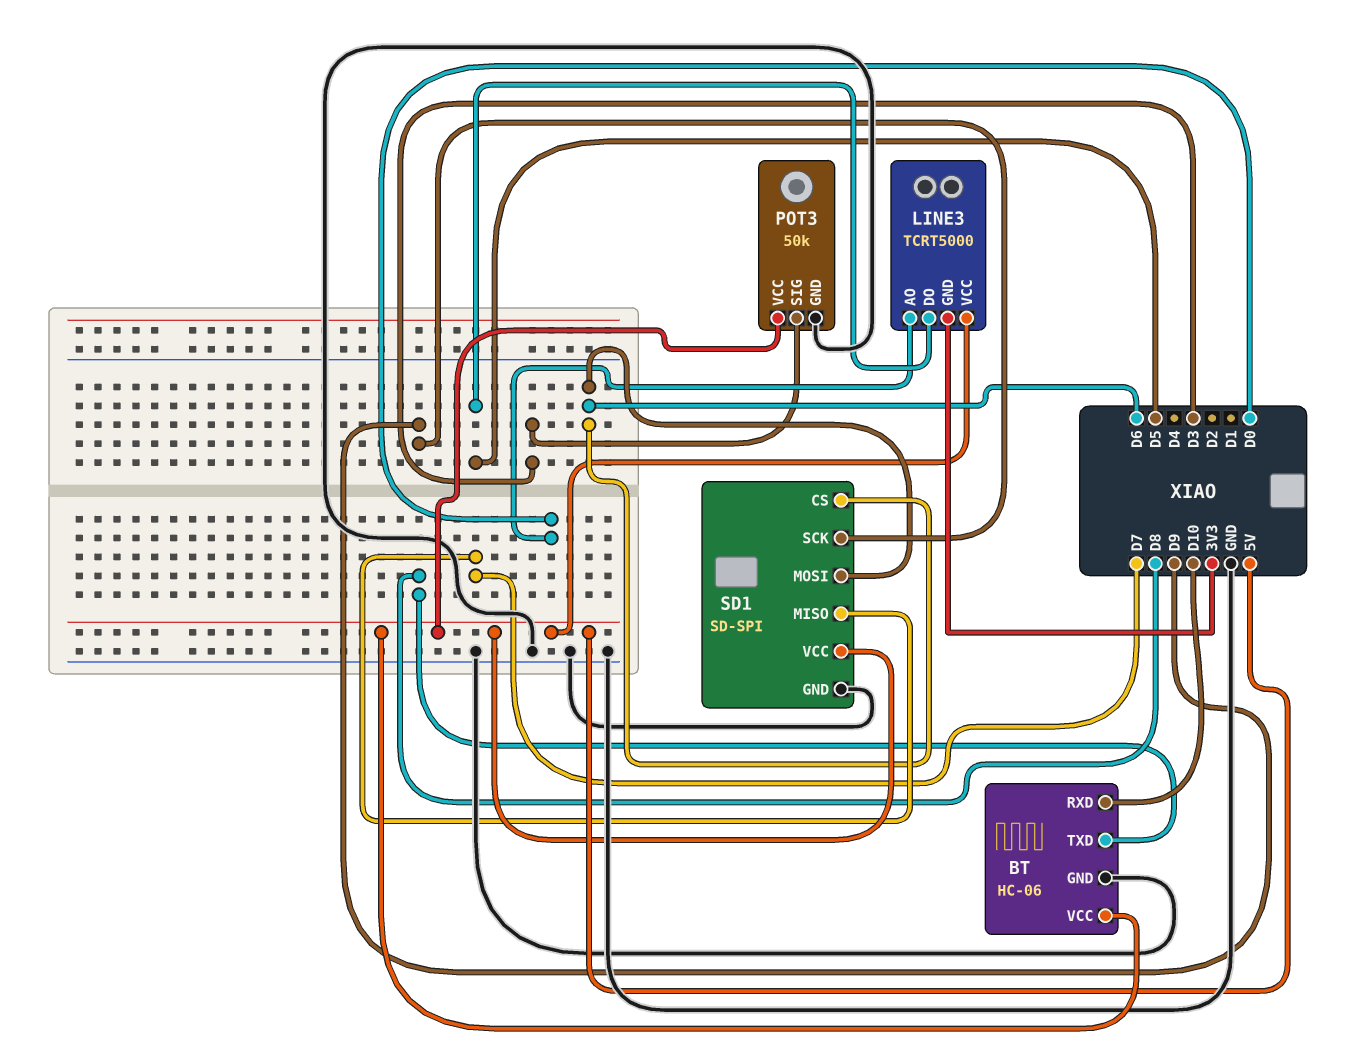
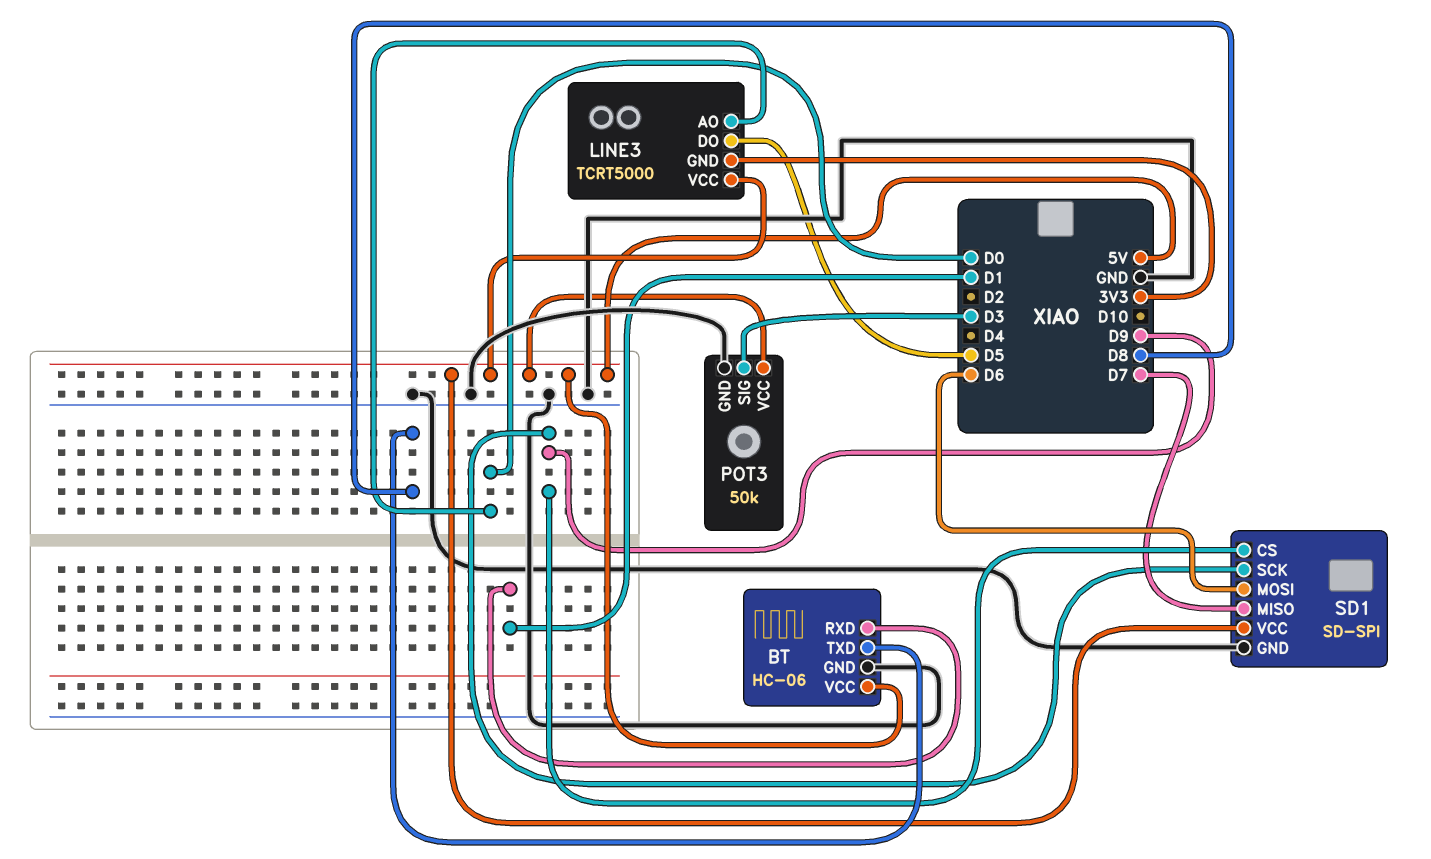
BT pin RXD: D10 -> D1
SD1 pin CS: D6 -> D9

